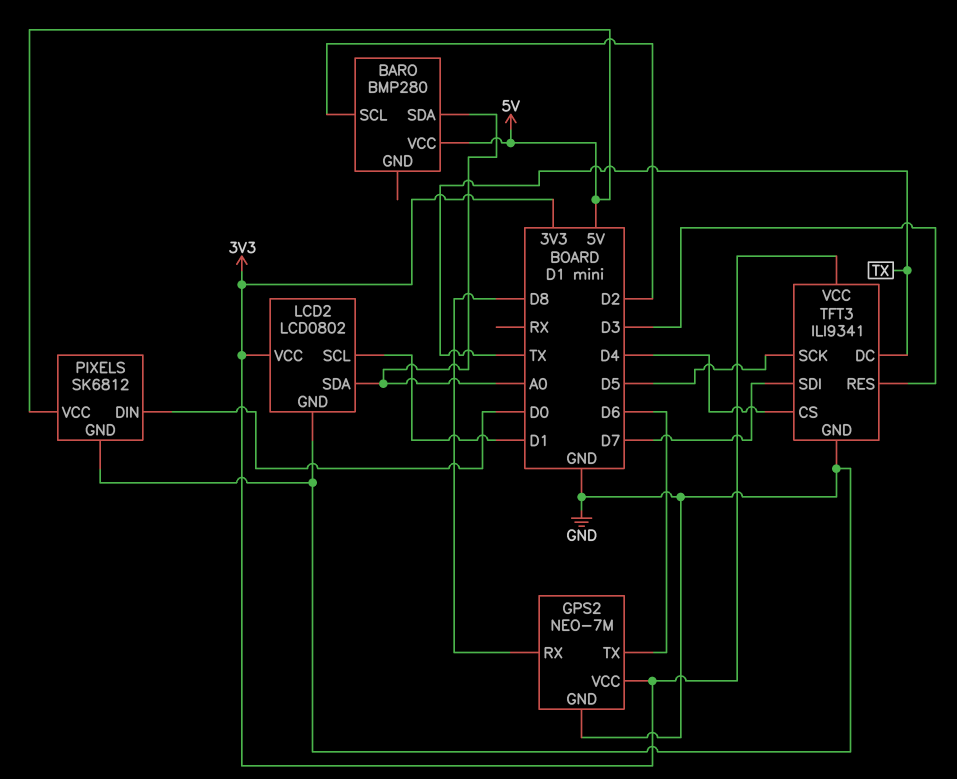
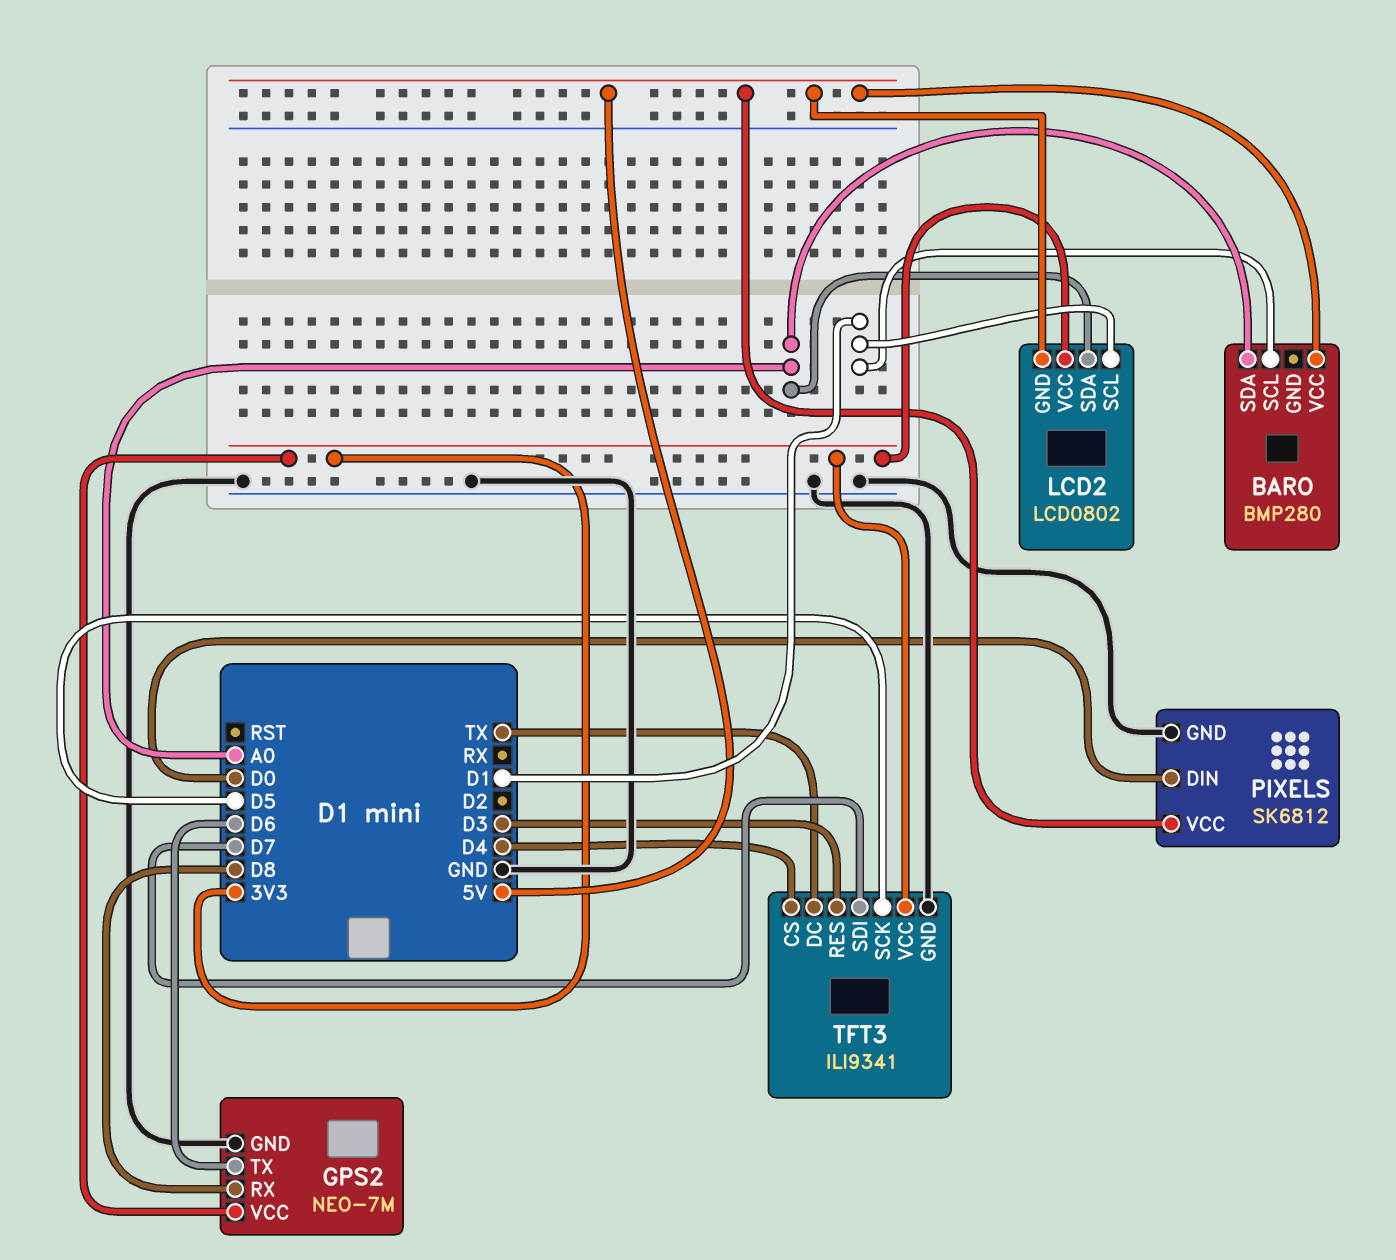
BARO pin SCL: D2 -> D1
LCD2 pin GND: GND -> 5V

